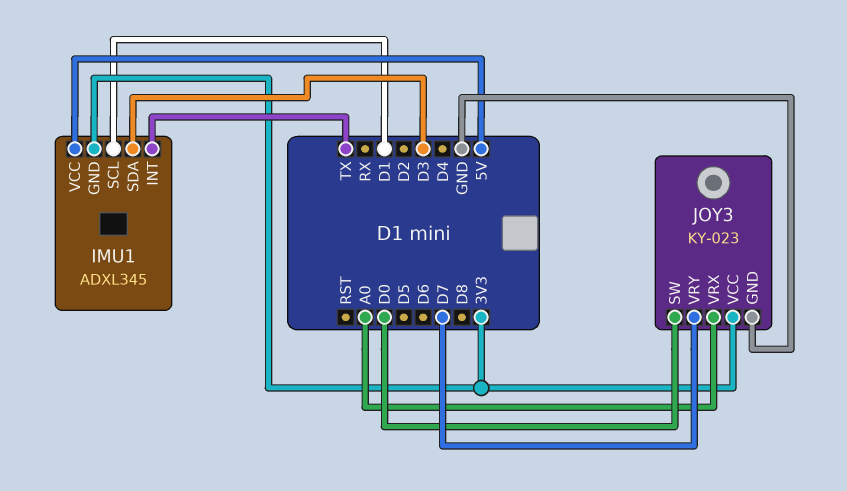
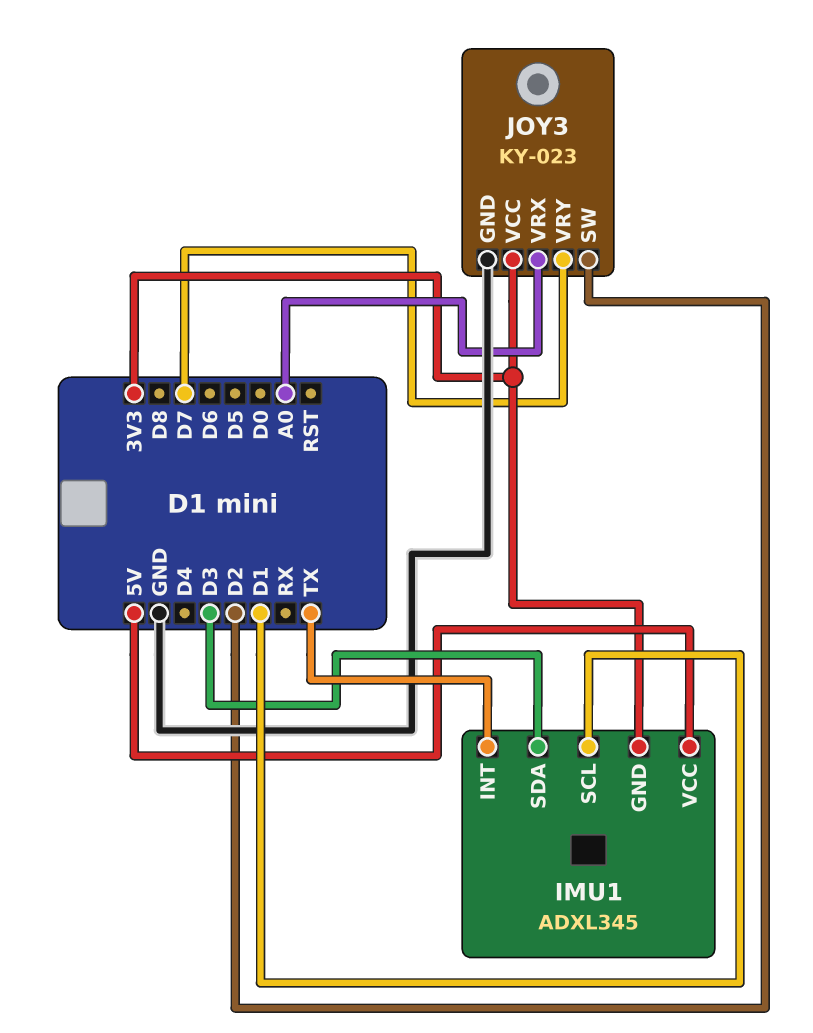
JOY3 pin SW: D0 -> D2

